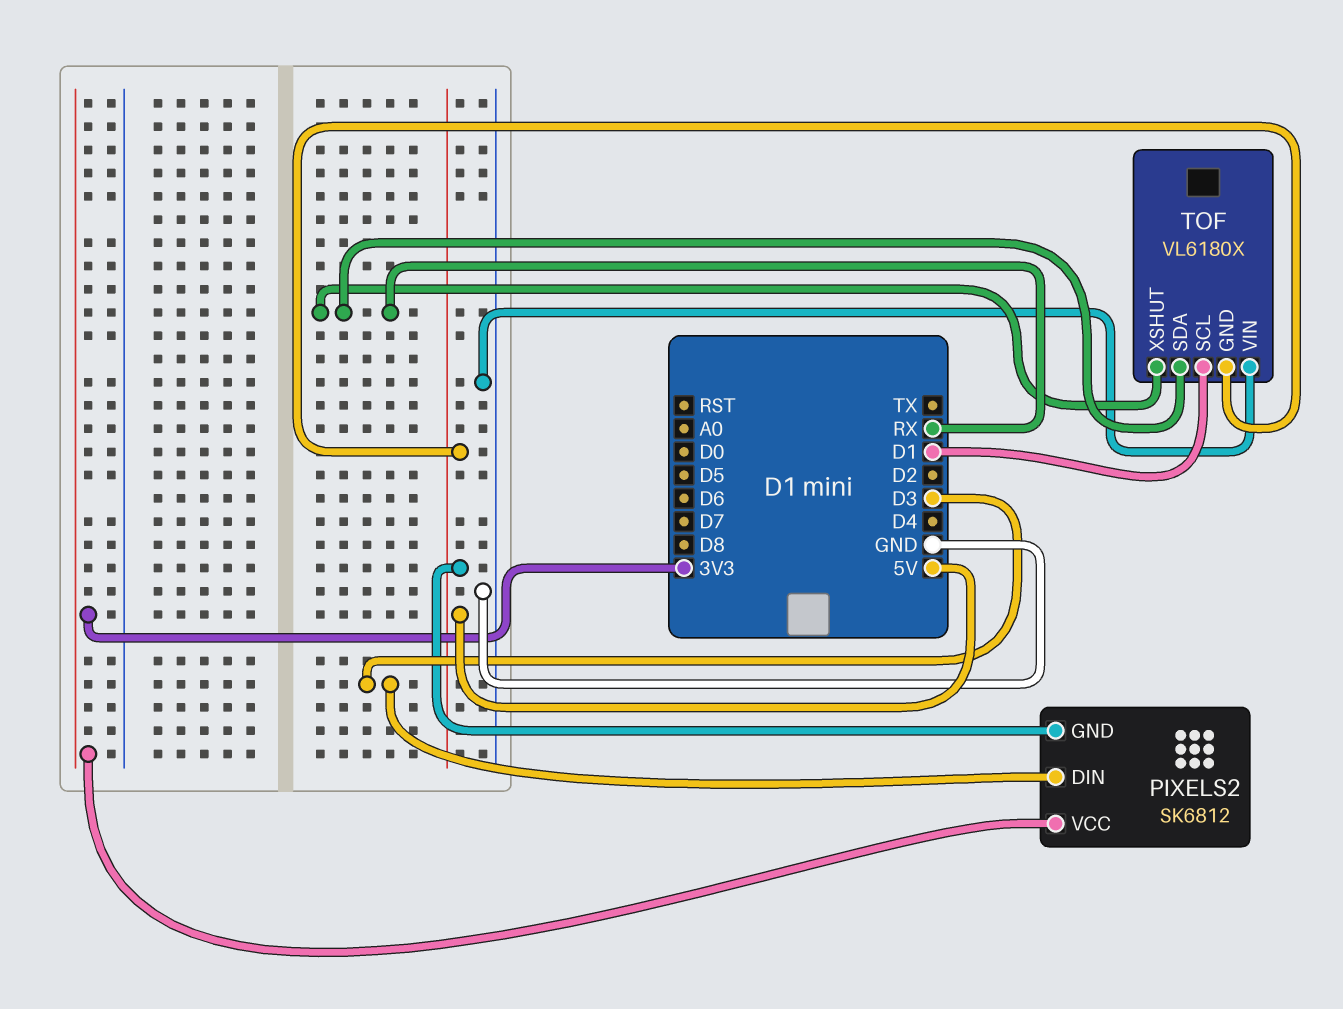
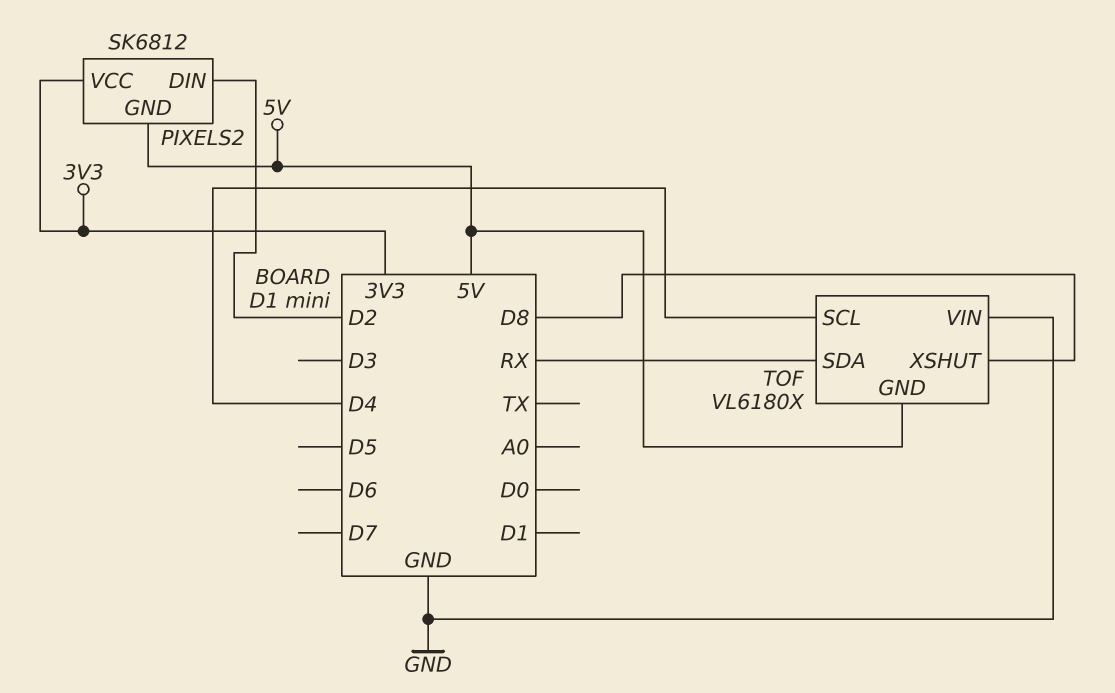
PIXELS2 pin DIN: D3 -> D2
TOF pin SCL: D1 -> D4
TOF pin XSHUT: RX -> D8

